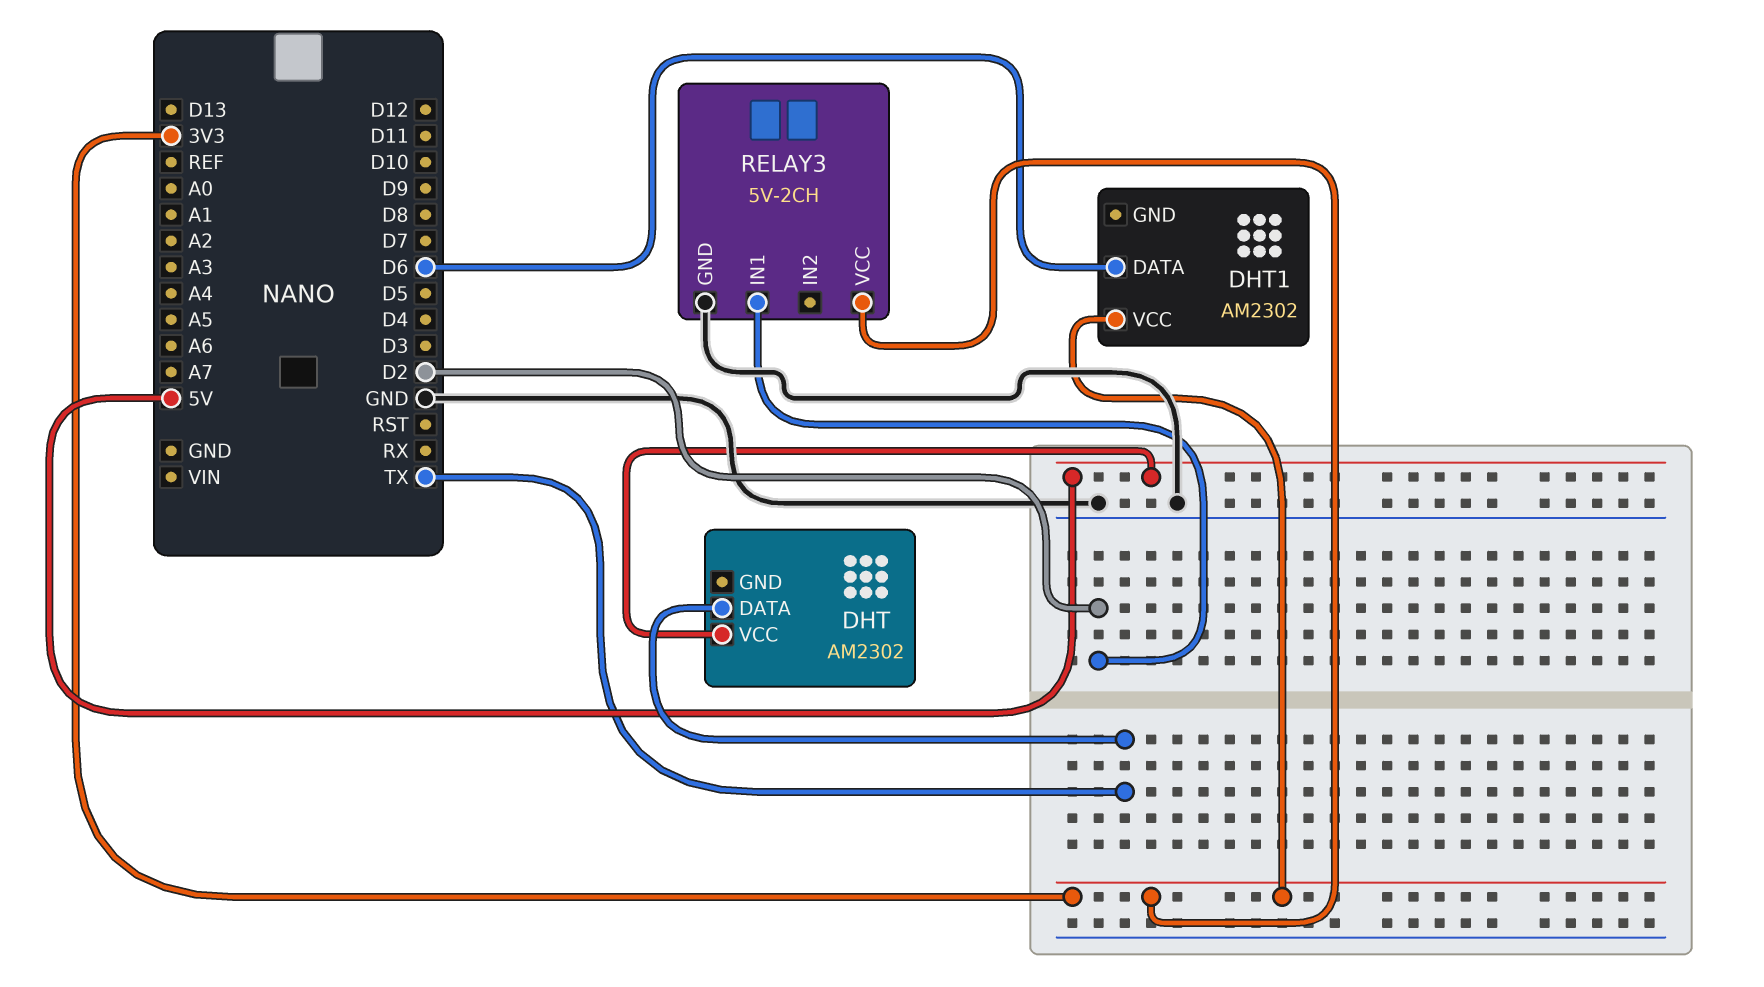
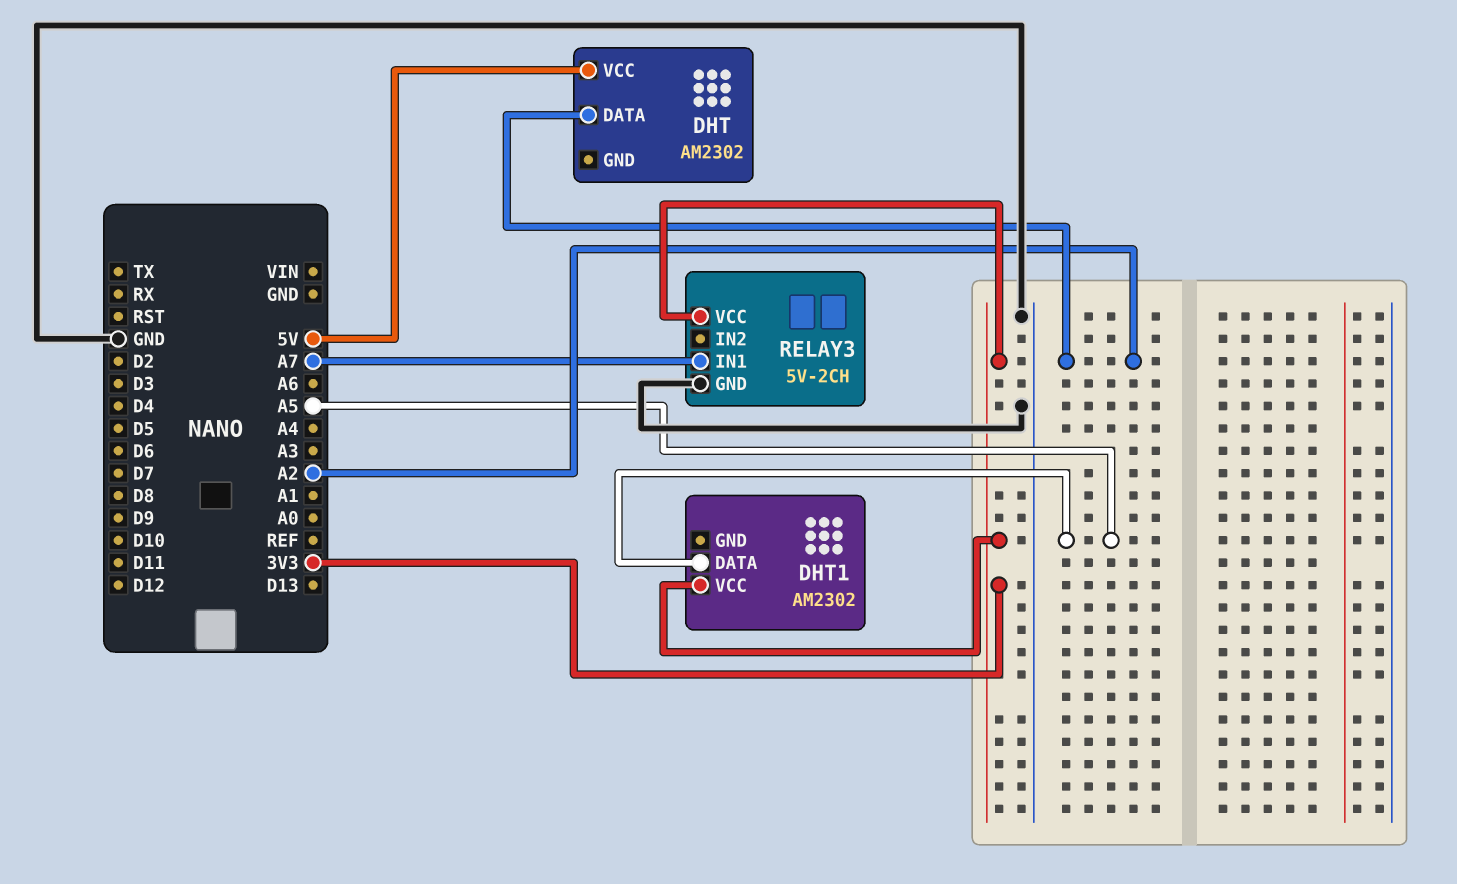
DHT pin DATA: TX -> A2
DHT1 pin DATA: D6 -> A5
RELAY3 pin IN1: D2 -> A7

